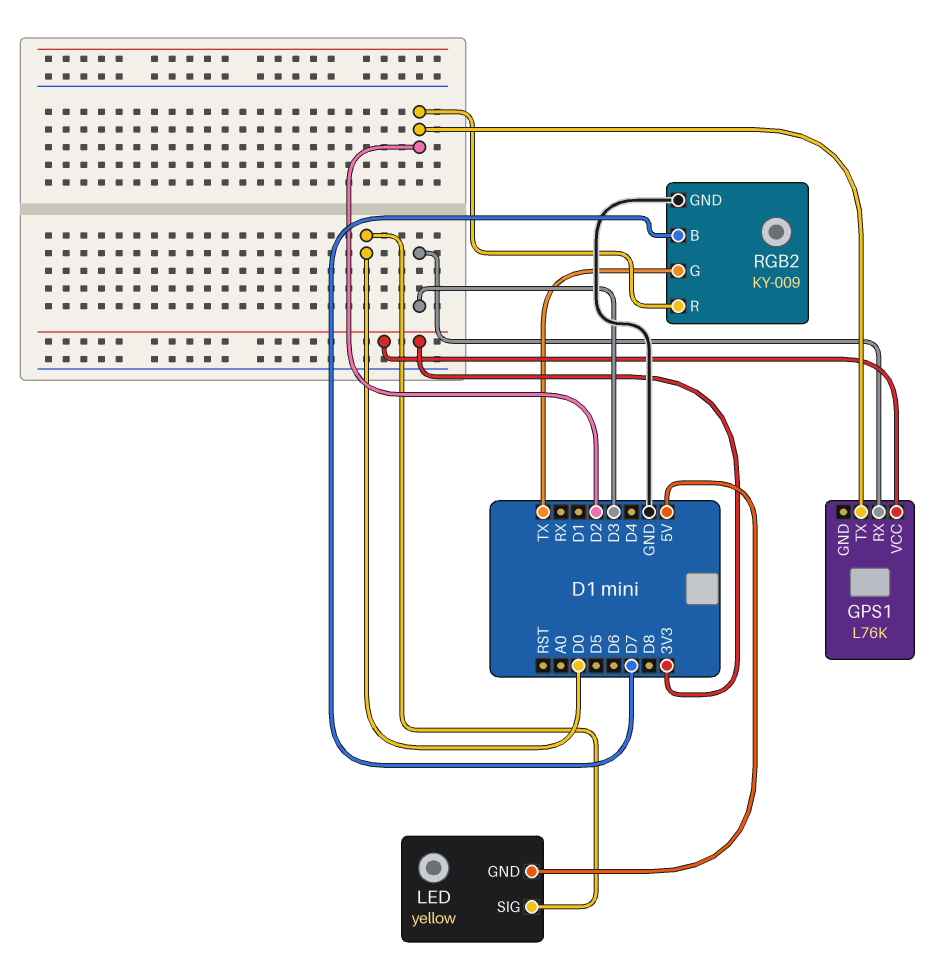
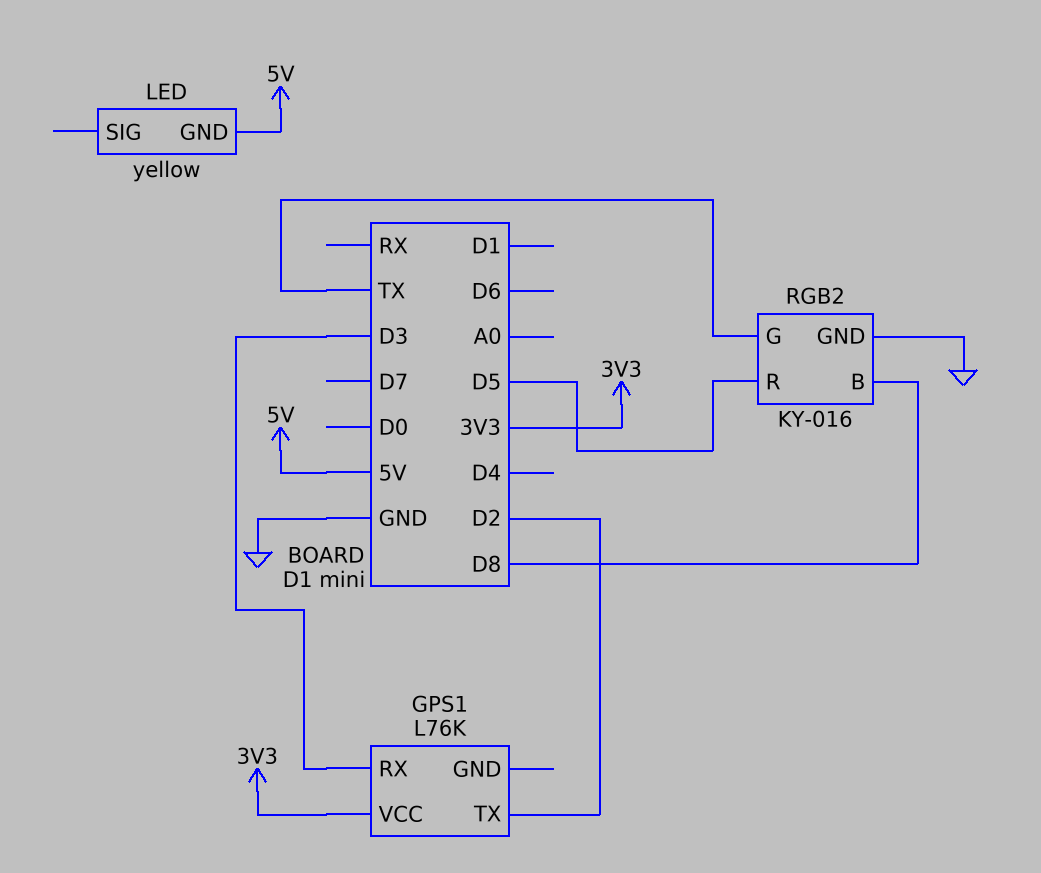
LED pin SIG: D0 -> none
RGB2: KY-009 -> KY-016
RGB2 pin B: D7 -> D8
RGB2 pin R: D2 -> D5

